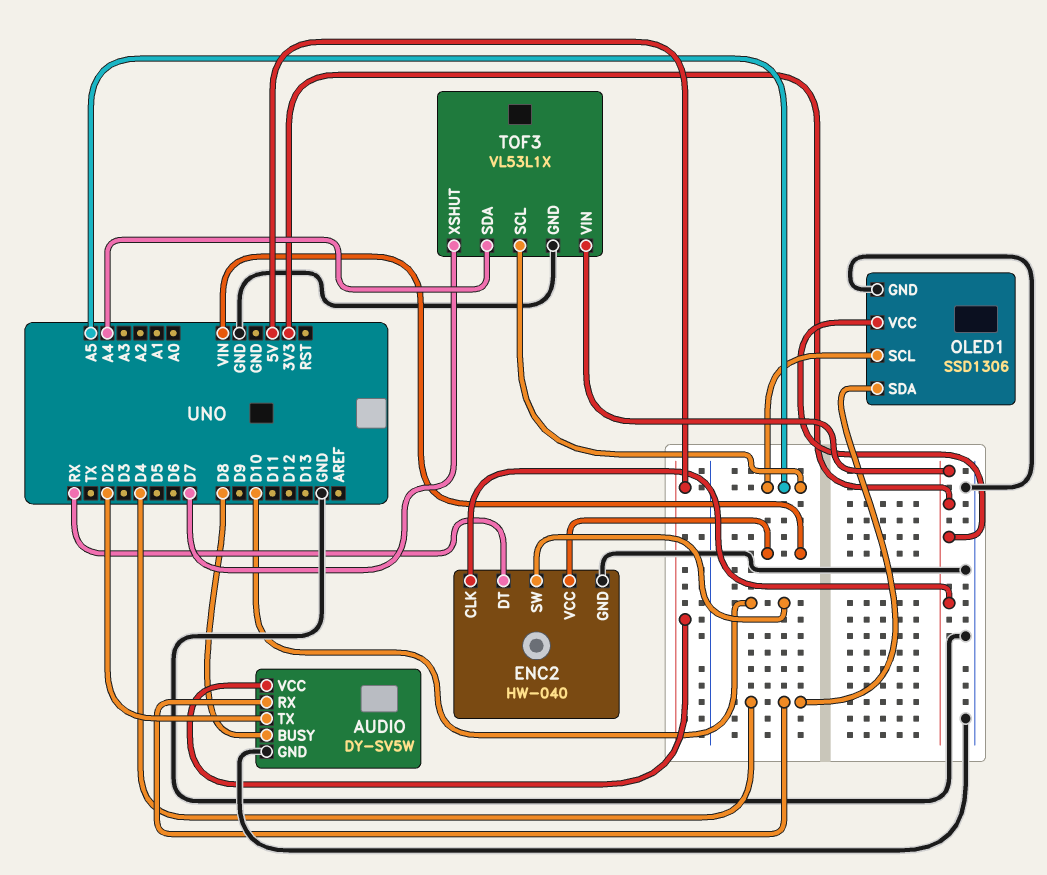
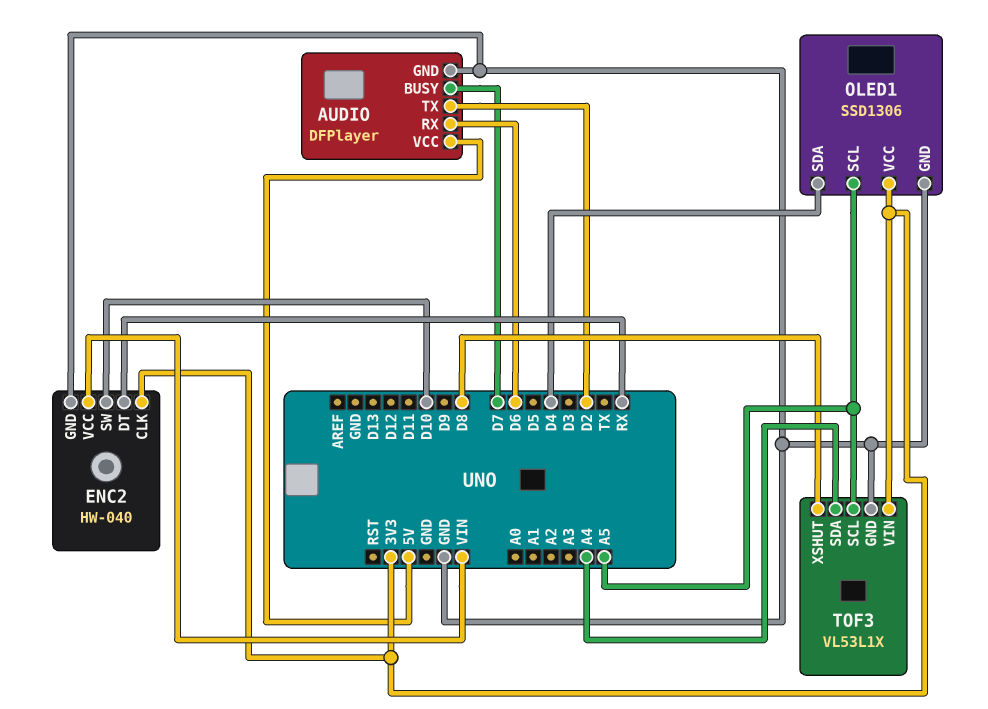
AUDIO: DY-SV5W -> DFPlayer
AUDIO pin BUSY: D8 -> D7
AUDIO pin RX: D4 -> D6
TOF3 pin XSHUT: D7 -> D8

